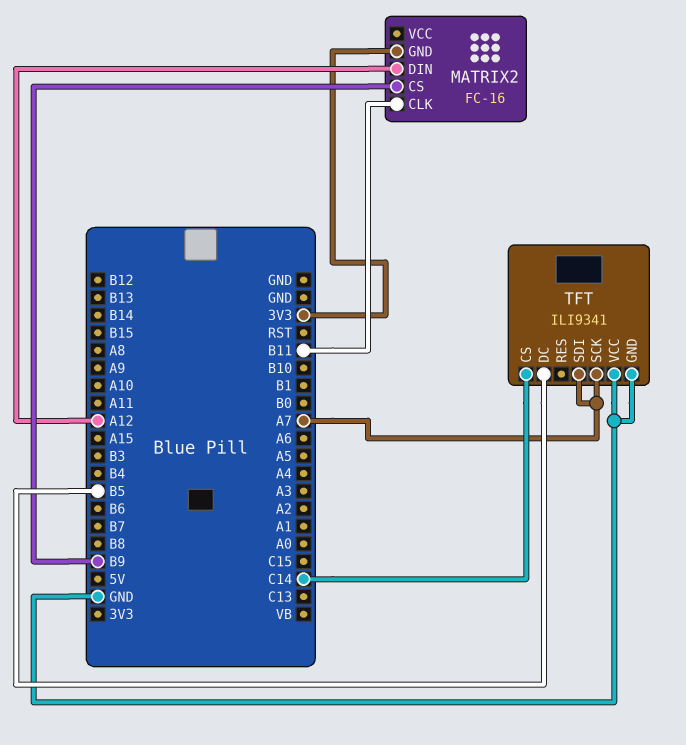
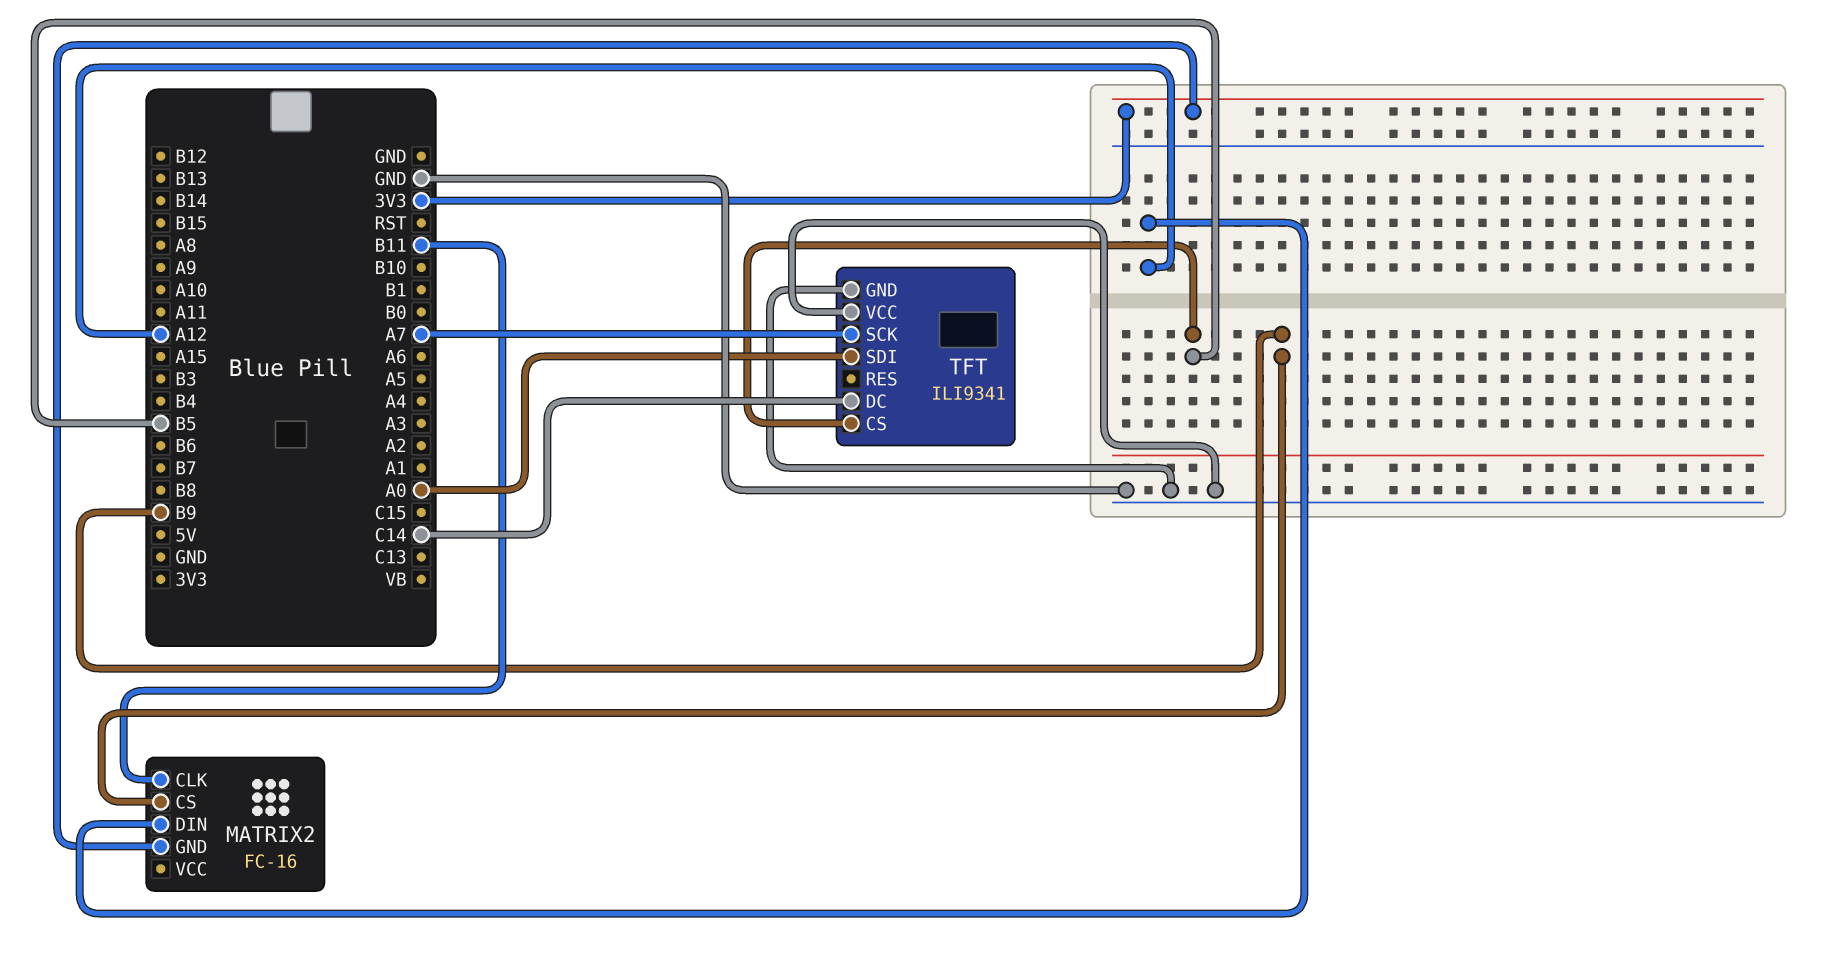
TFT pin CS: C14 -> B5
TFT pin DC: B5 -> C14
TFT pin SDI: A7 -> A0

